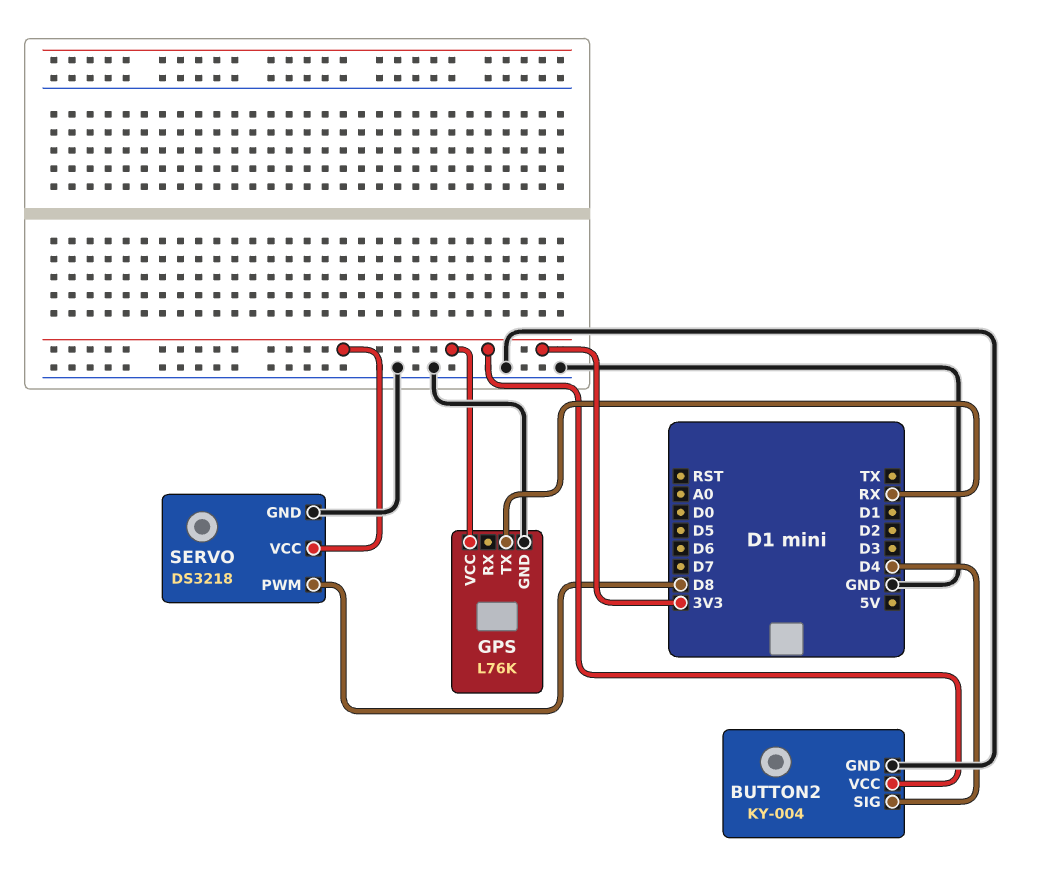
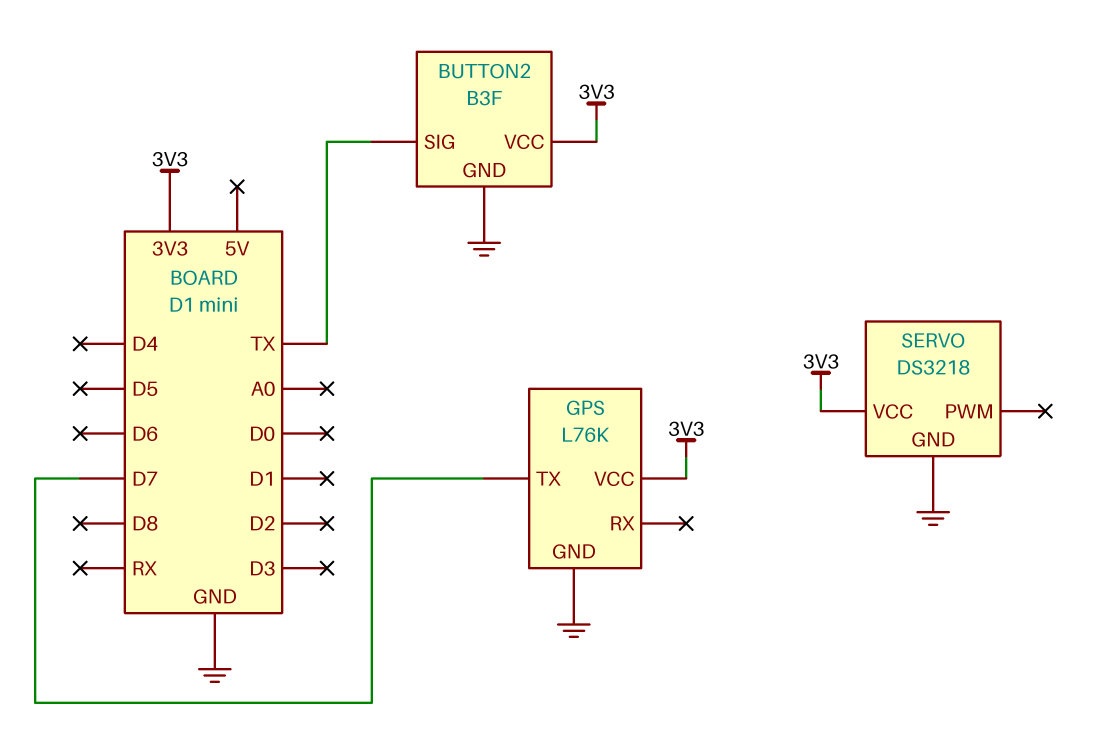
BUTTON2: KY-004 -> B3F
BUTTON2 pin SIG: D4 -> TX
GPS pin TX: RX -> D7
SERVO pin PWM: D8 -> none

